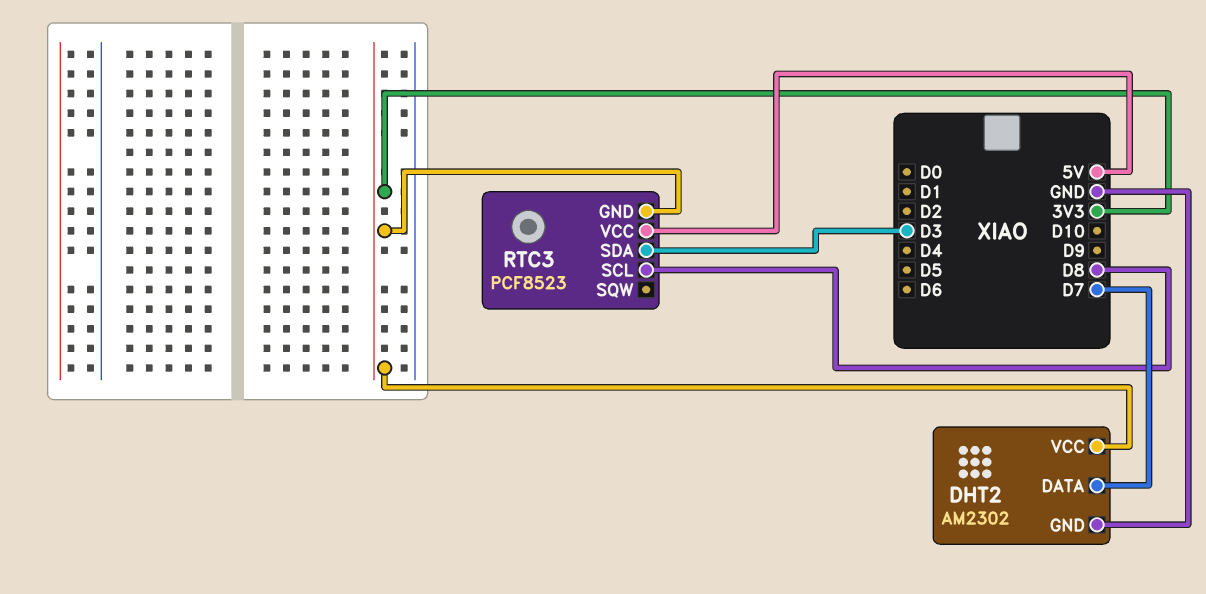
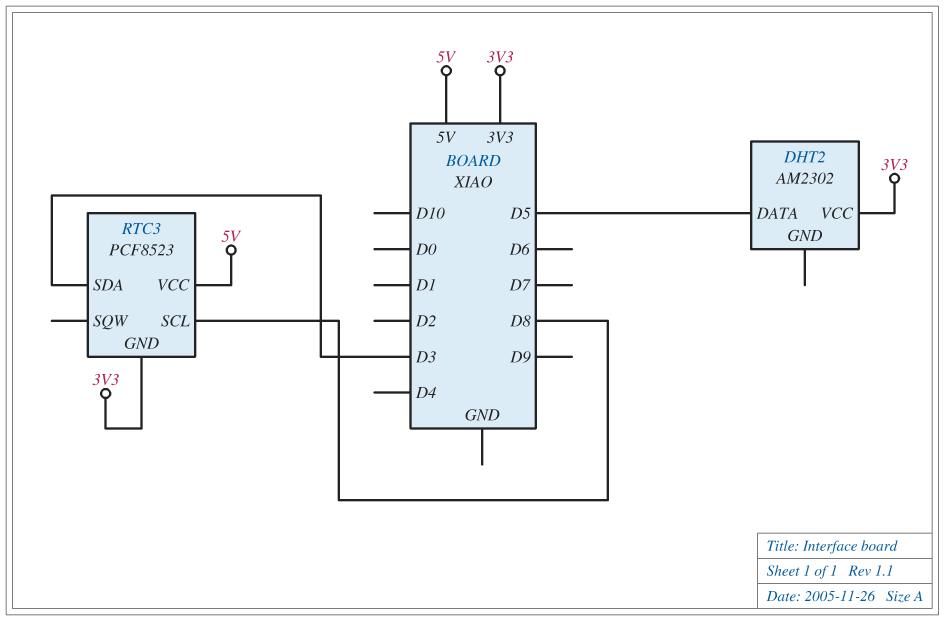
DHT2 pin DATA: D7 -> D5
DHT2 pin GND: GND -> none

